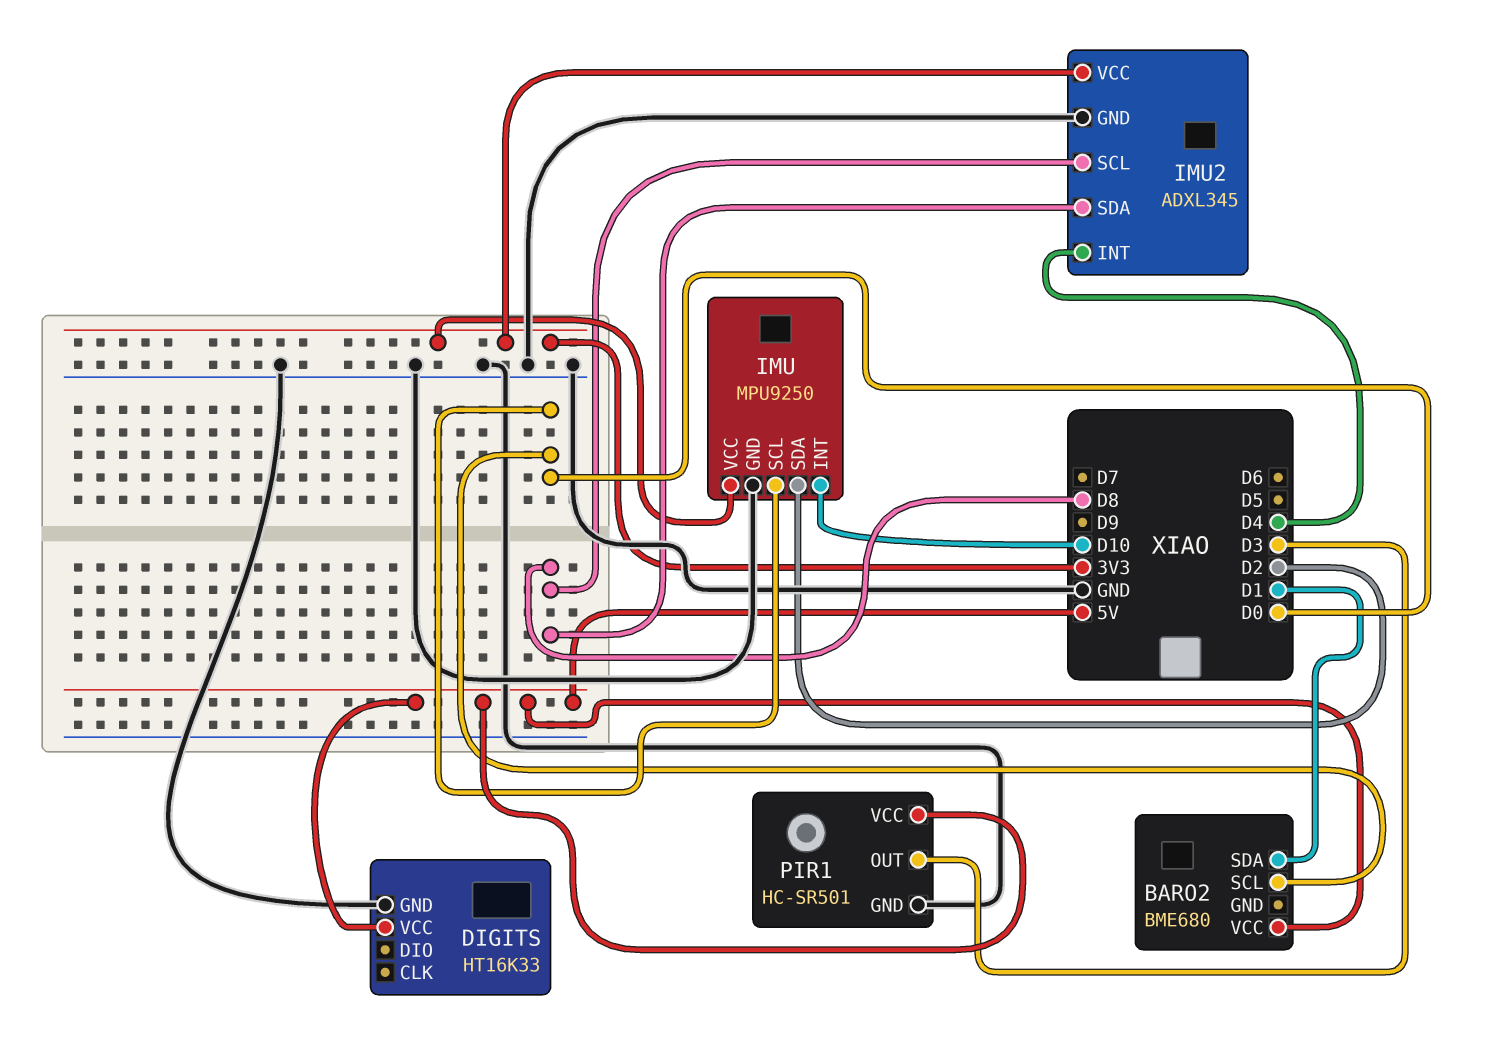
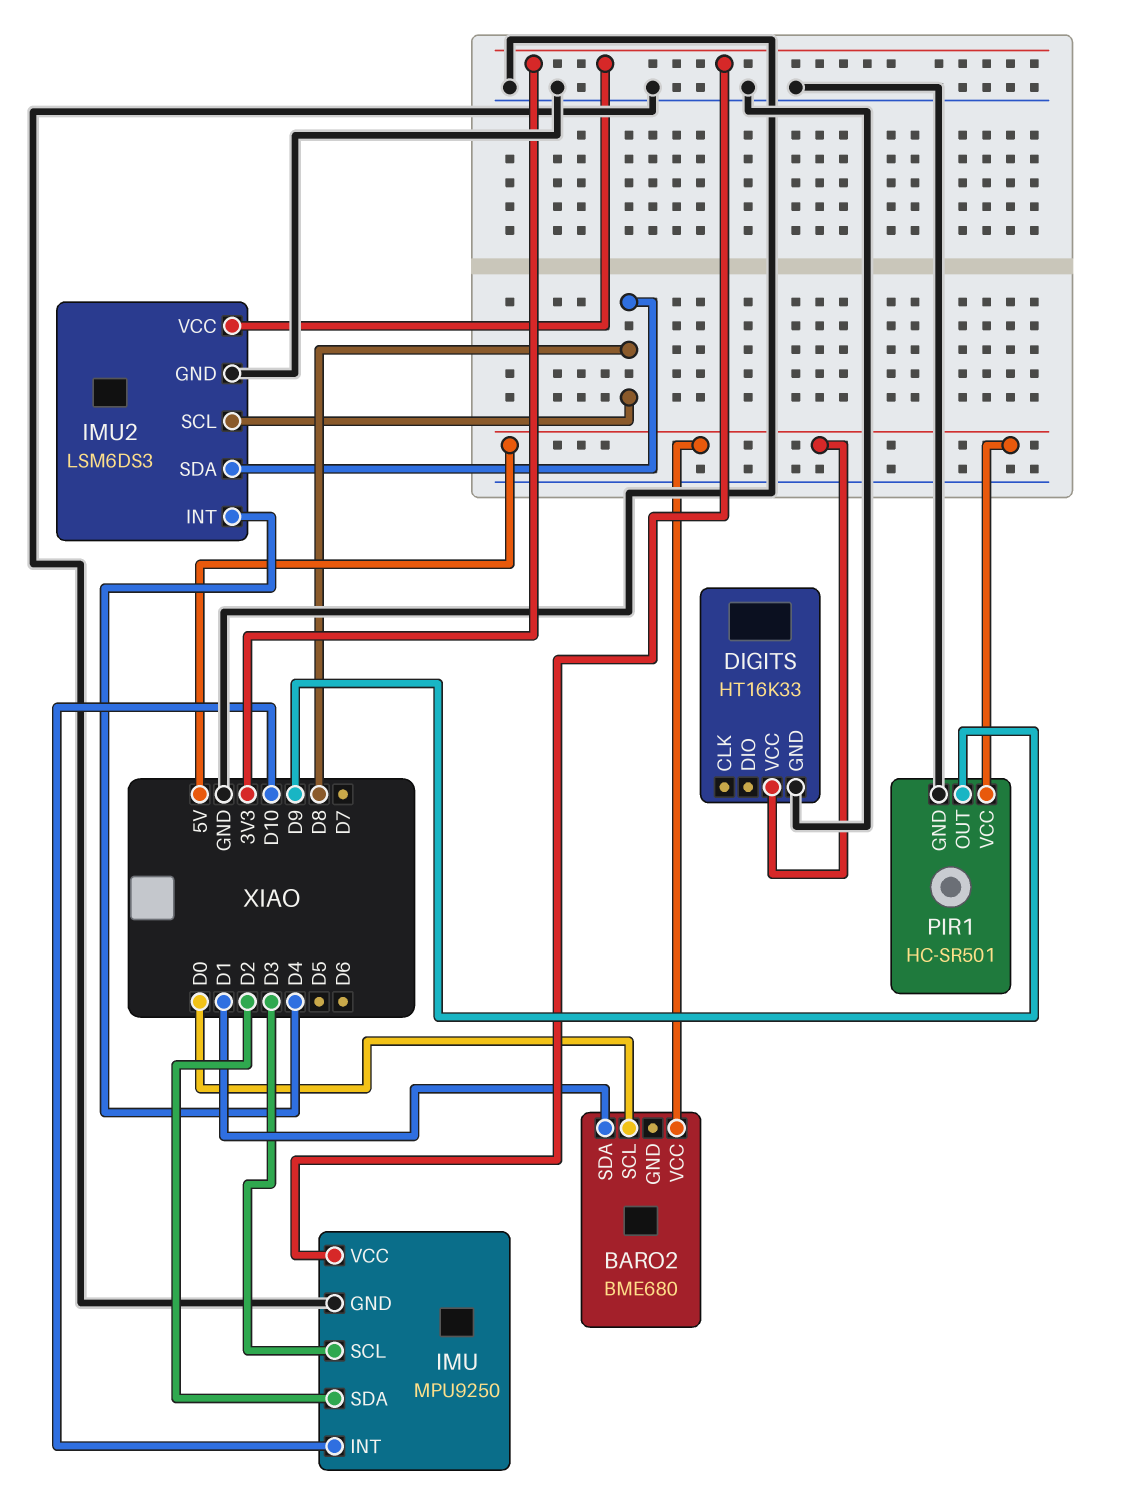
IMU pin SCL: D0 -> D3
IMU2: ADXL345 -> LSM6DS3
PIR1 pin OUT: D3 -> D9

